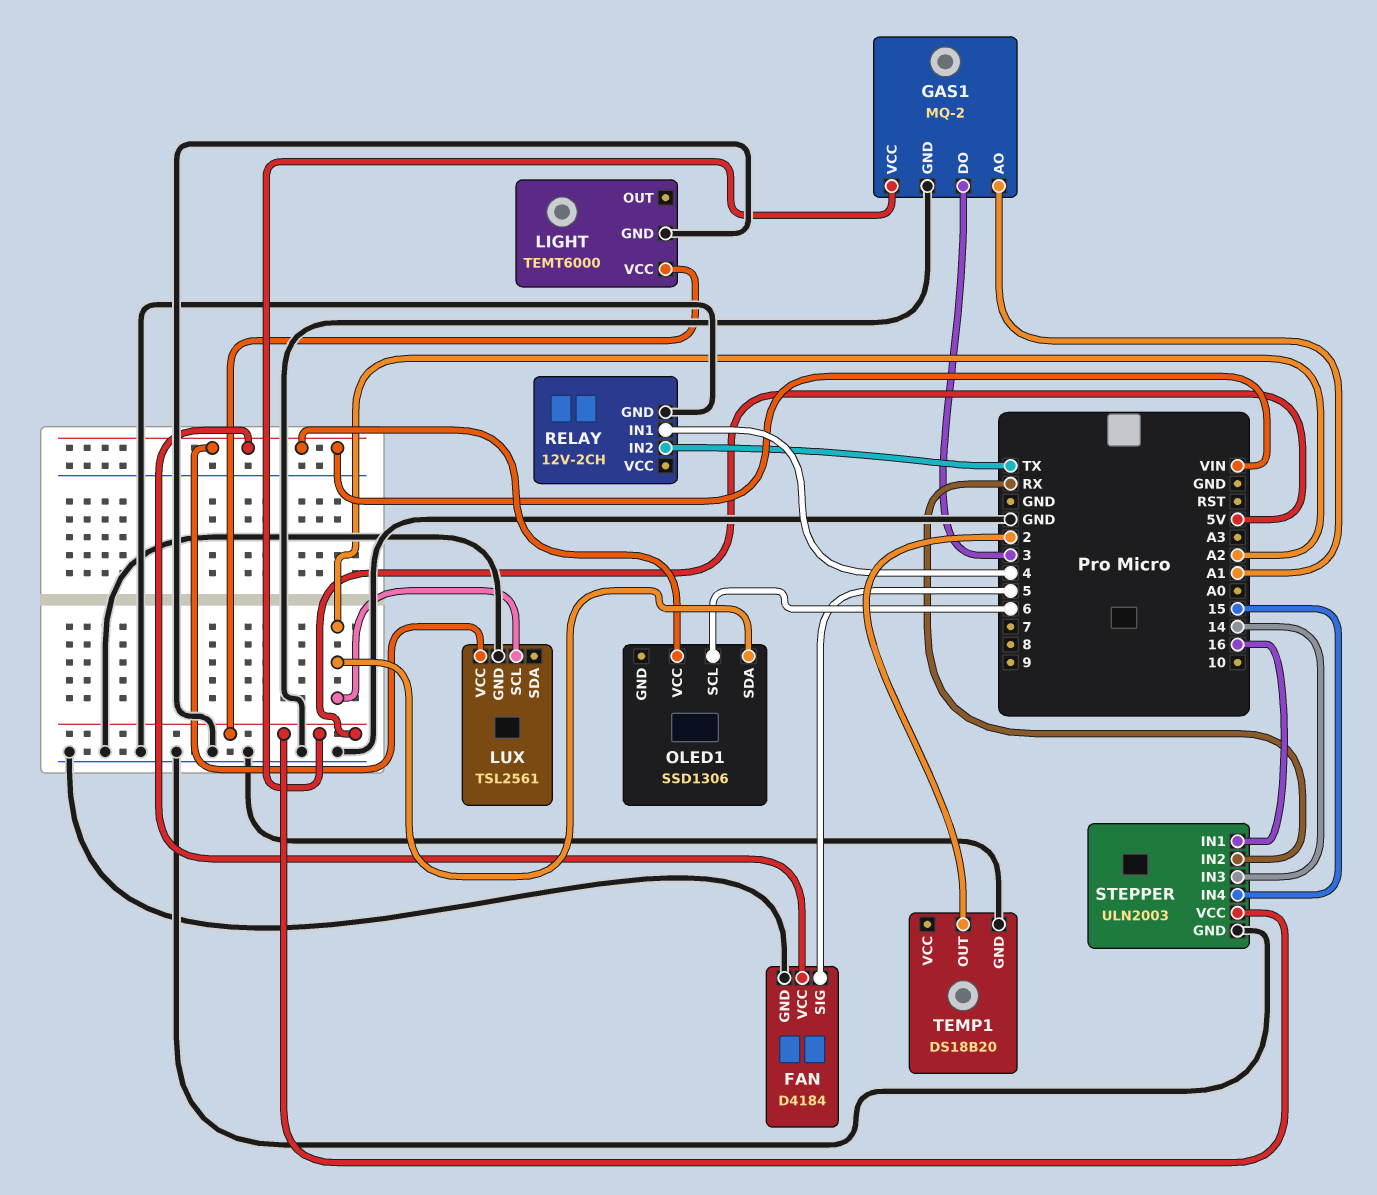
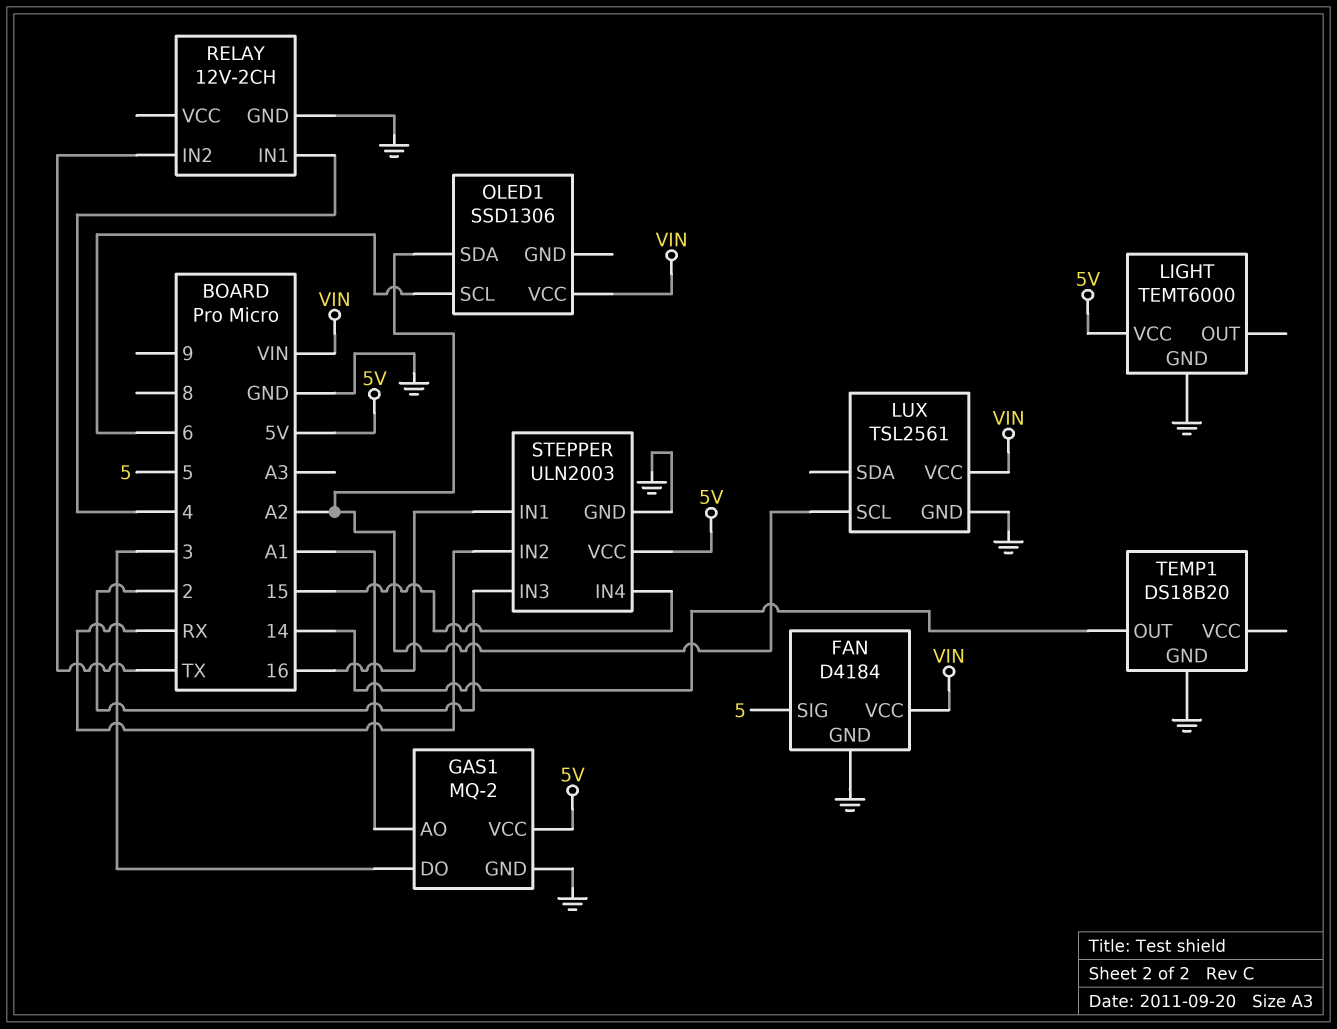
STEPPER pin IN3: 14 -> 2
TEMP1 pin OUT: 2 -> 14

